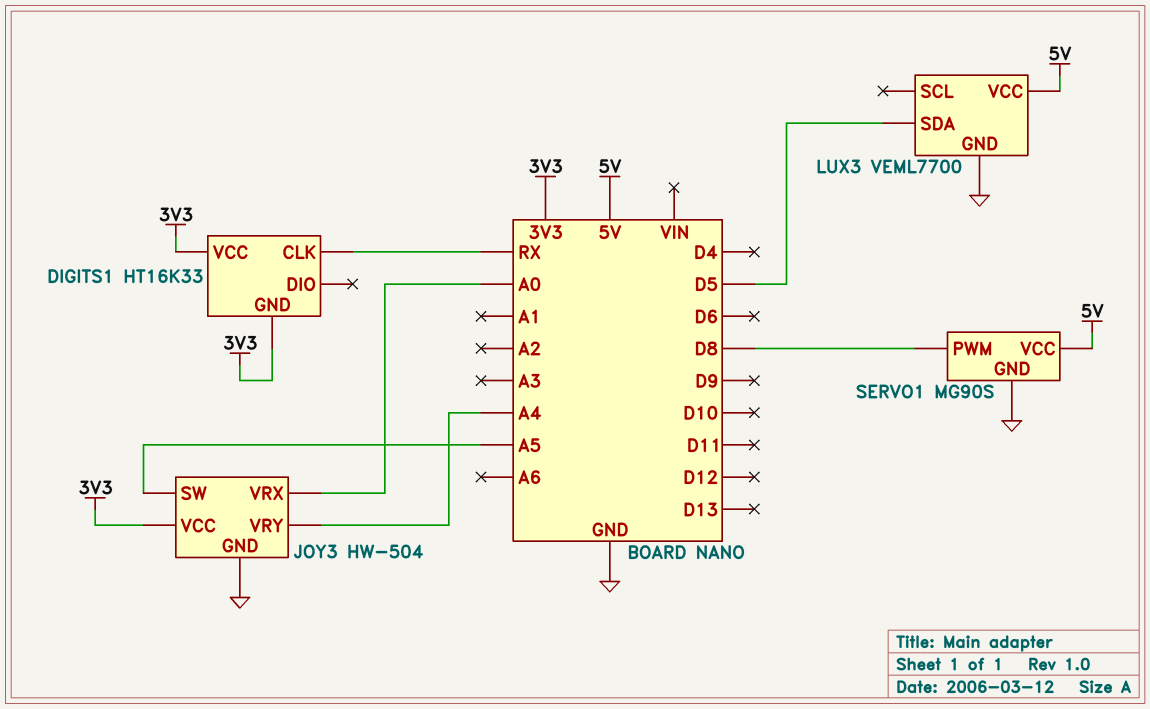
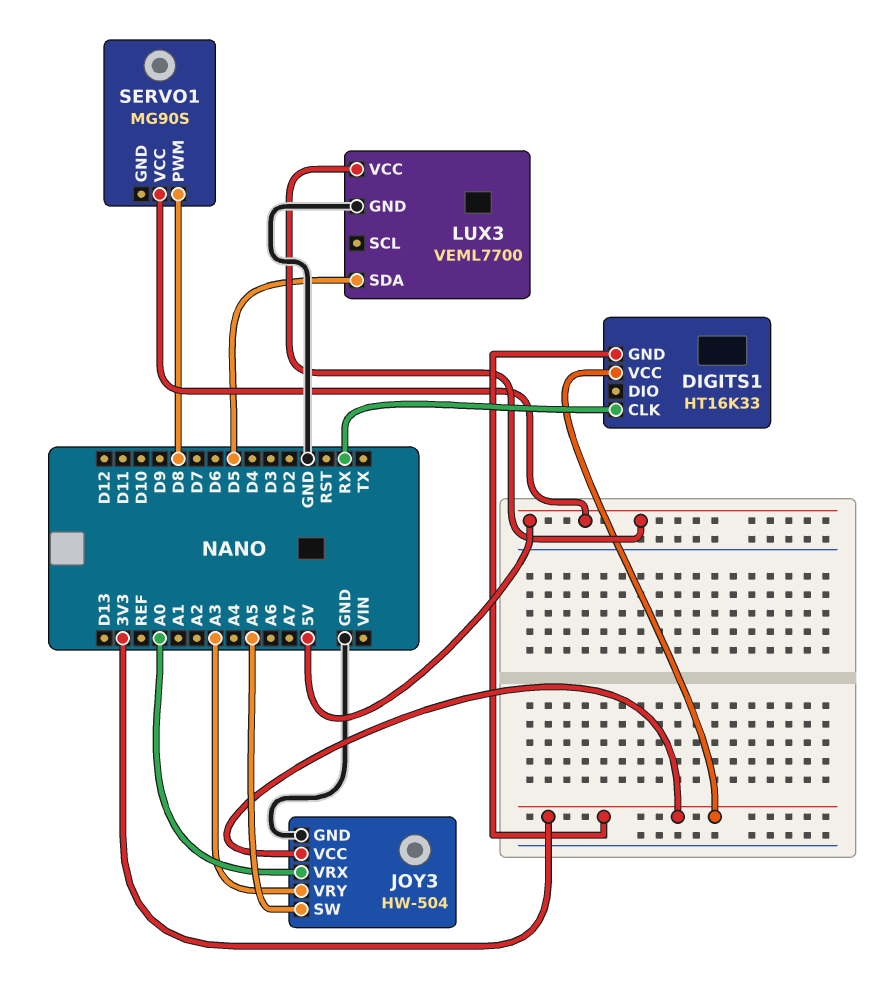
JOY3 pin VRY: A4 -> A3
SERVO1 pin GND: GND -> none

